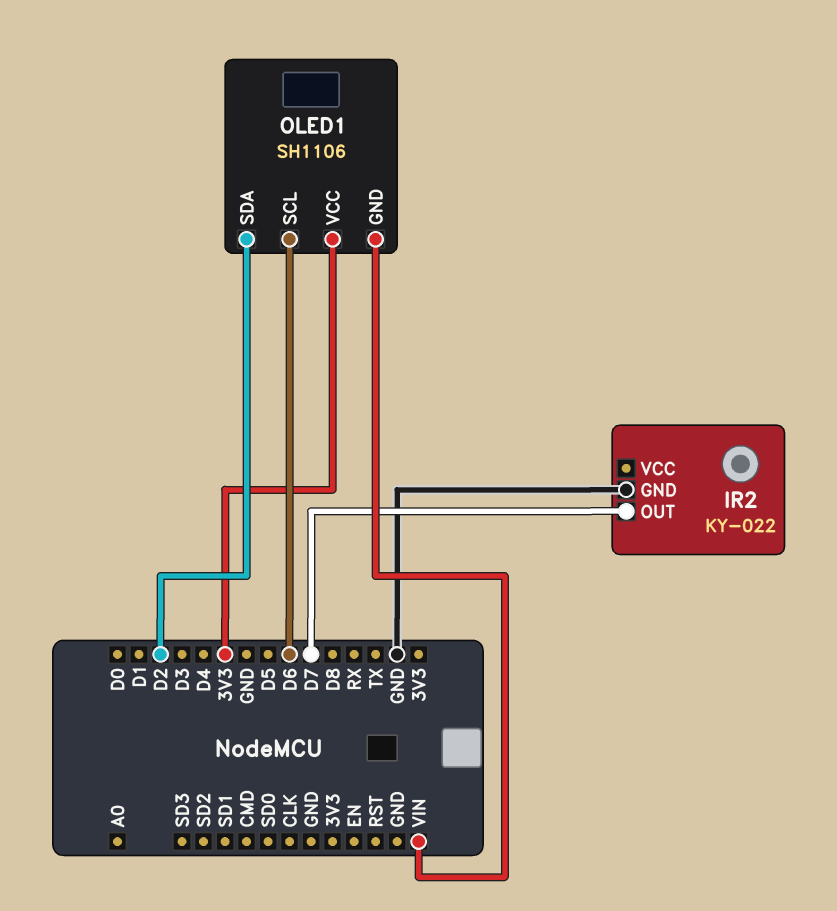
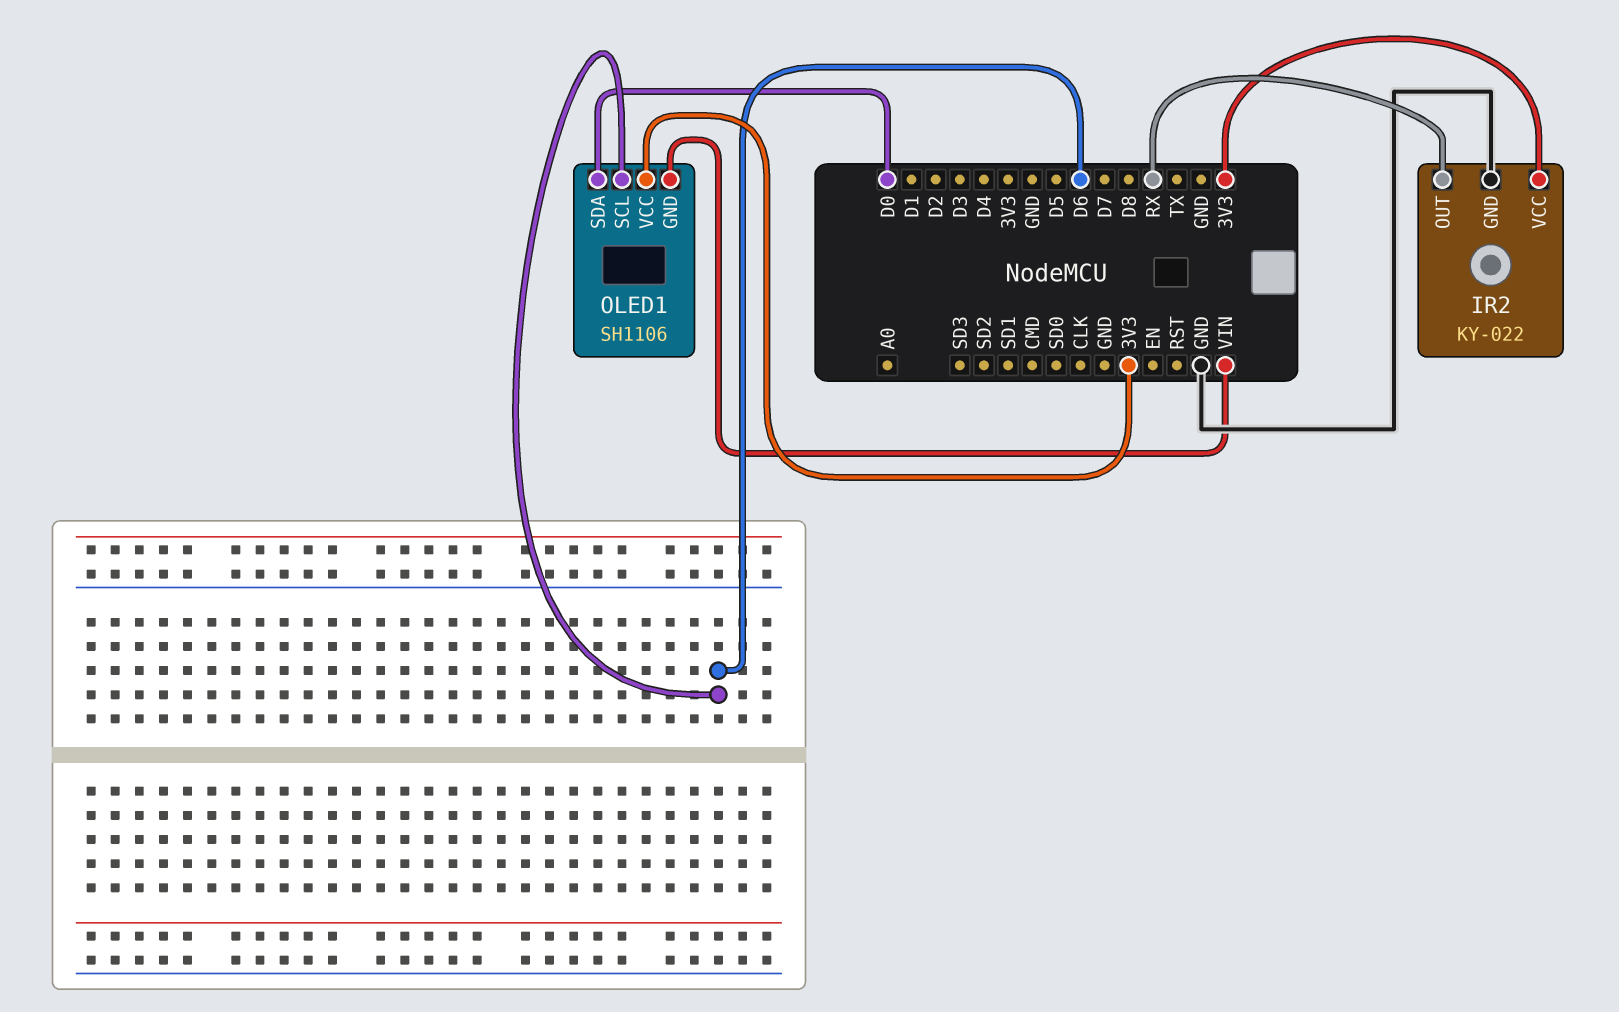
IR2 pin OUT: D7 -> RX
IR2 pin VCC: none -> 3V3
OLED1 pin SDA: D2 -> D0

